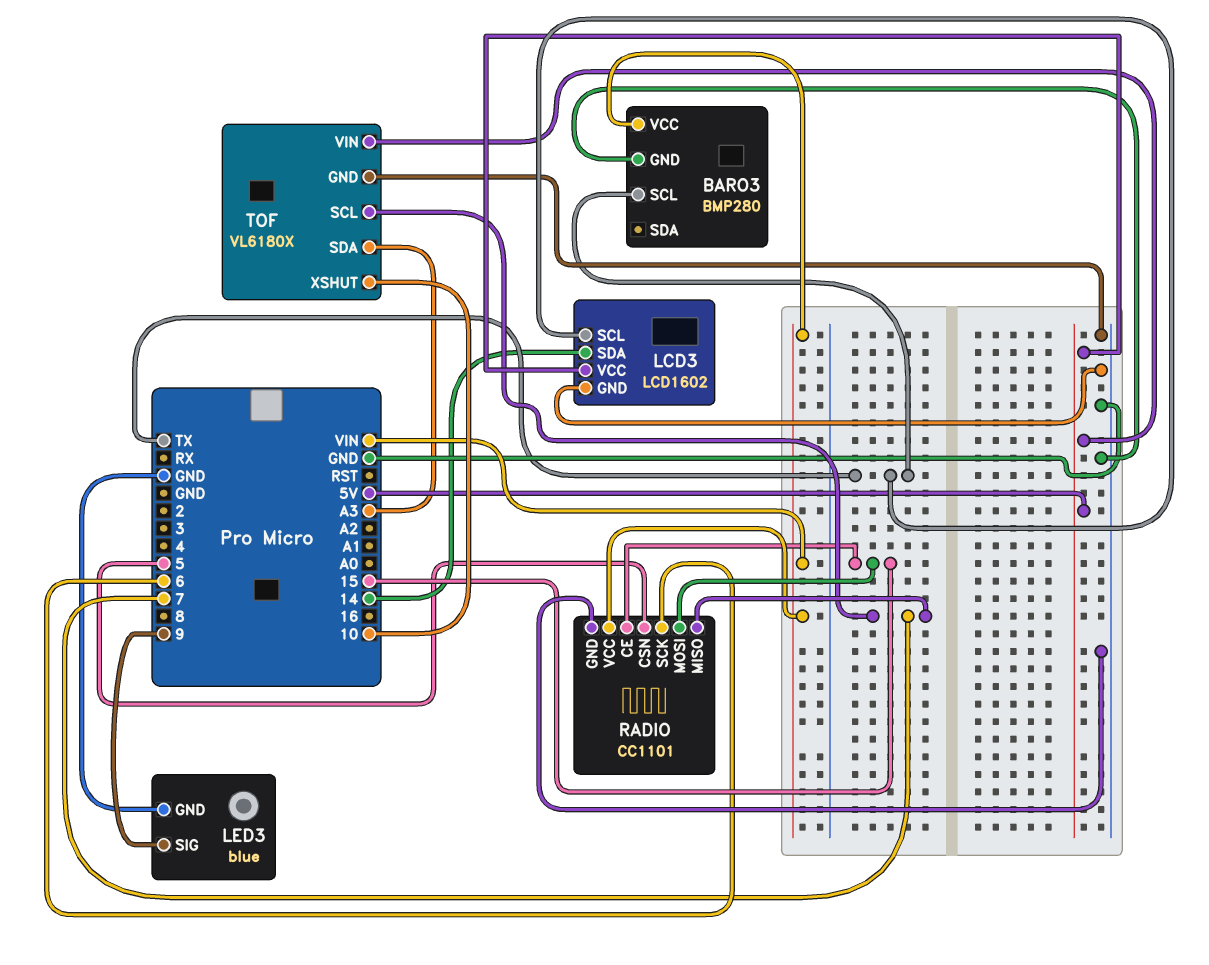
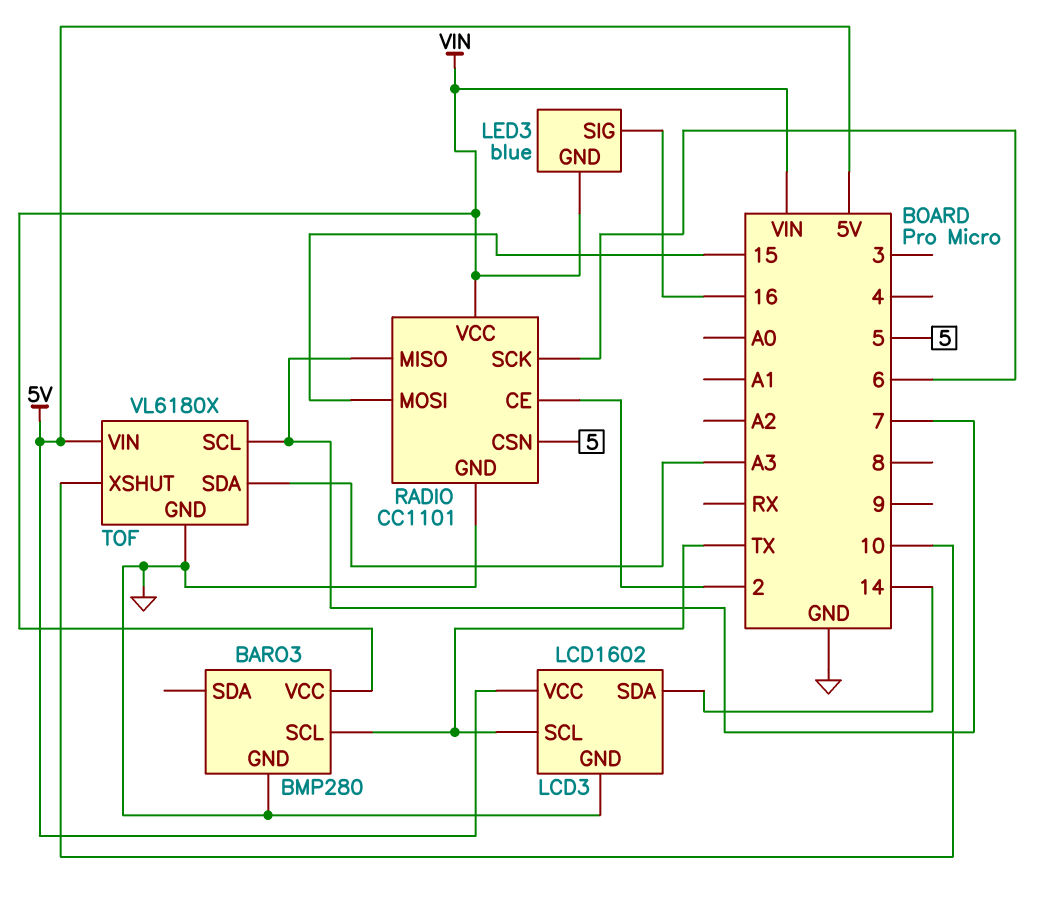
LED3 pin GND: GND -> VIN
LED3 pin SIG: 9 -> 16
RADIO pin CE: 15 -> 2

